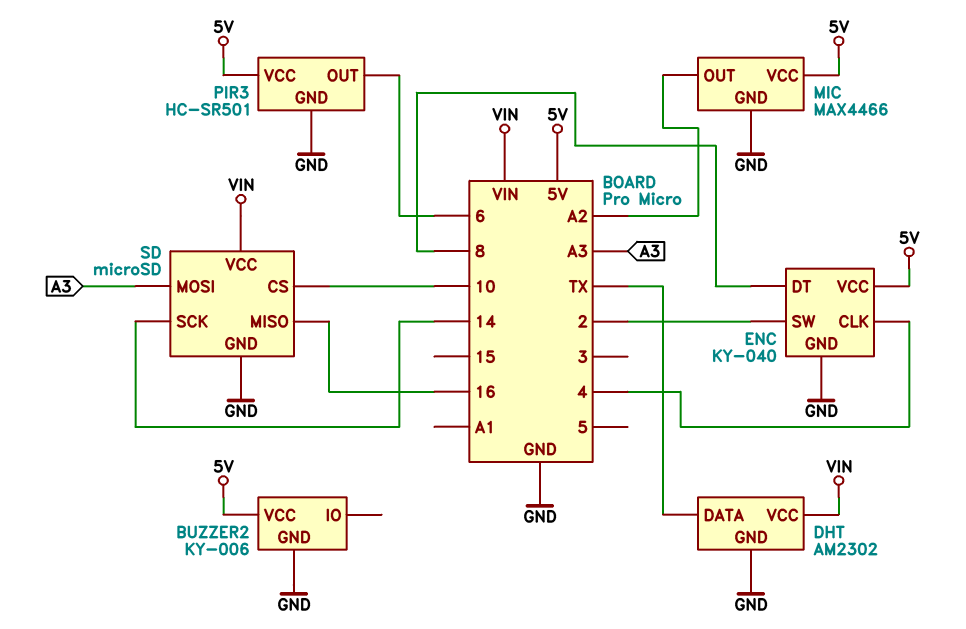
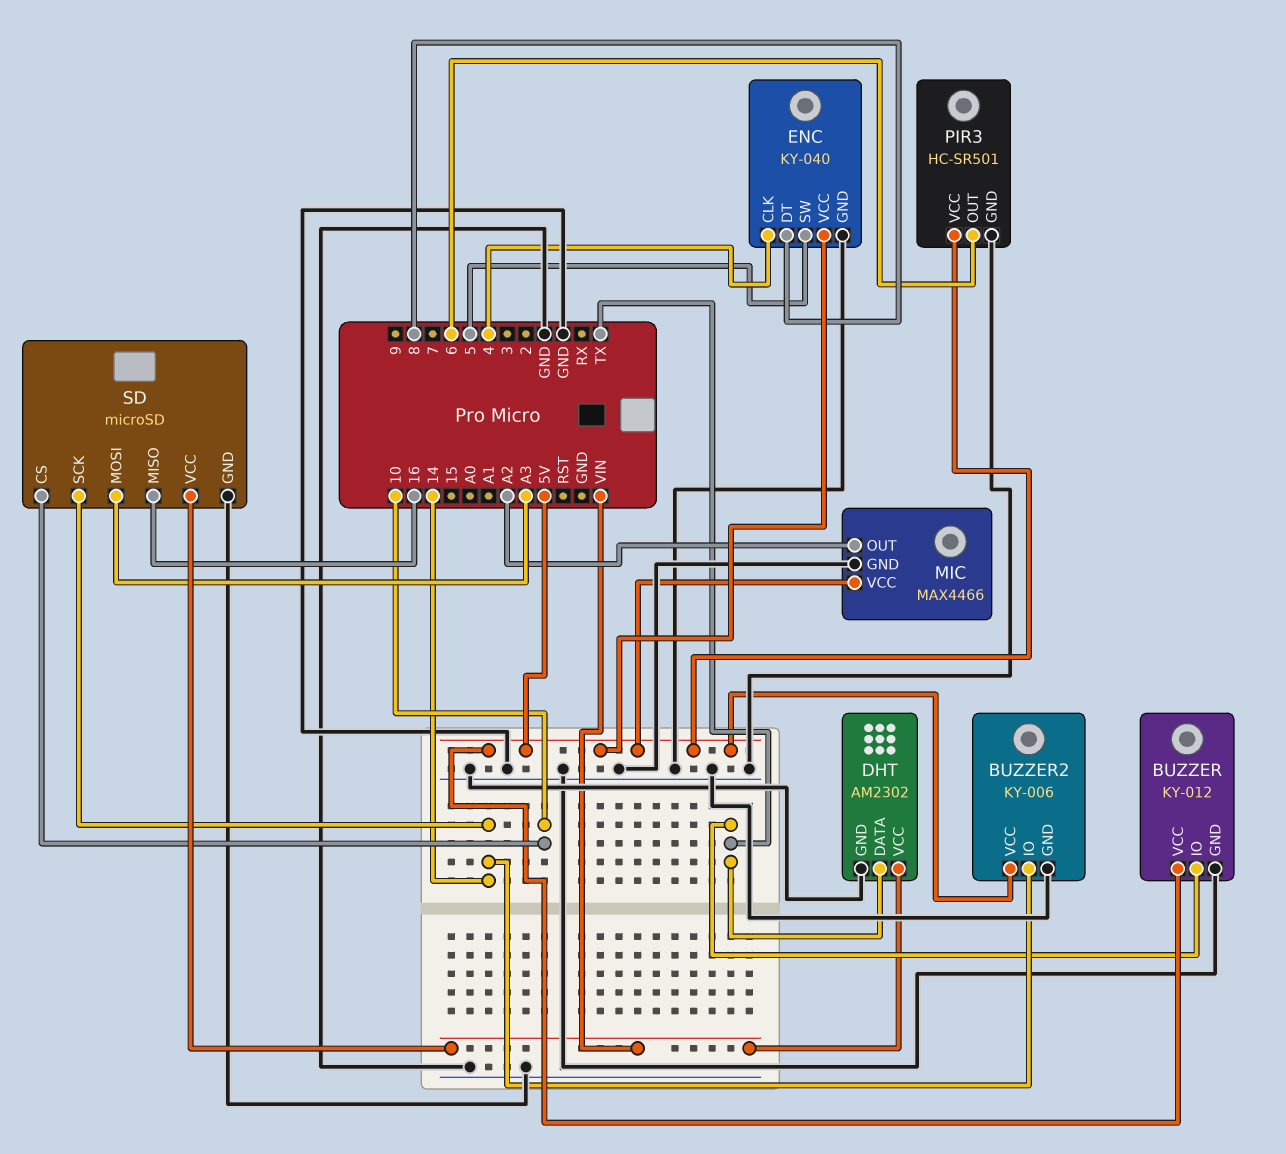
BUZZER: none -> KY-012
BUZZER pin GND: none -> GND
BUZZER pin IO: none -> TX
BUZZER pin VCC: none -> 5V
BUZZER2 pin IO: none -> 14
ENC pin SW: 2 -> 5

